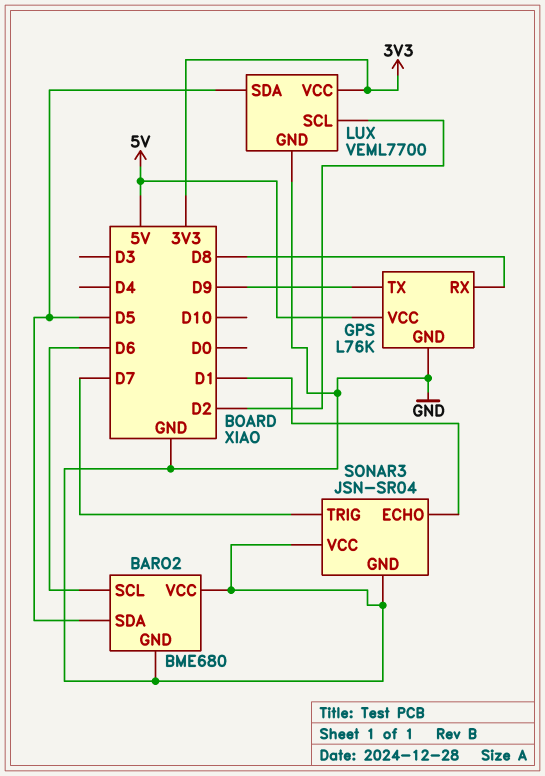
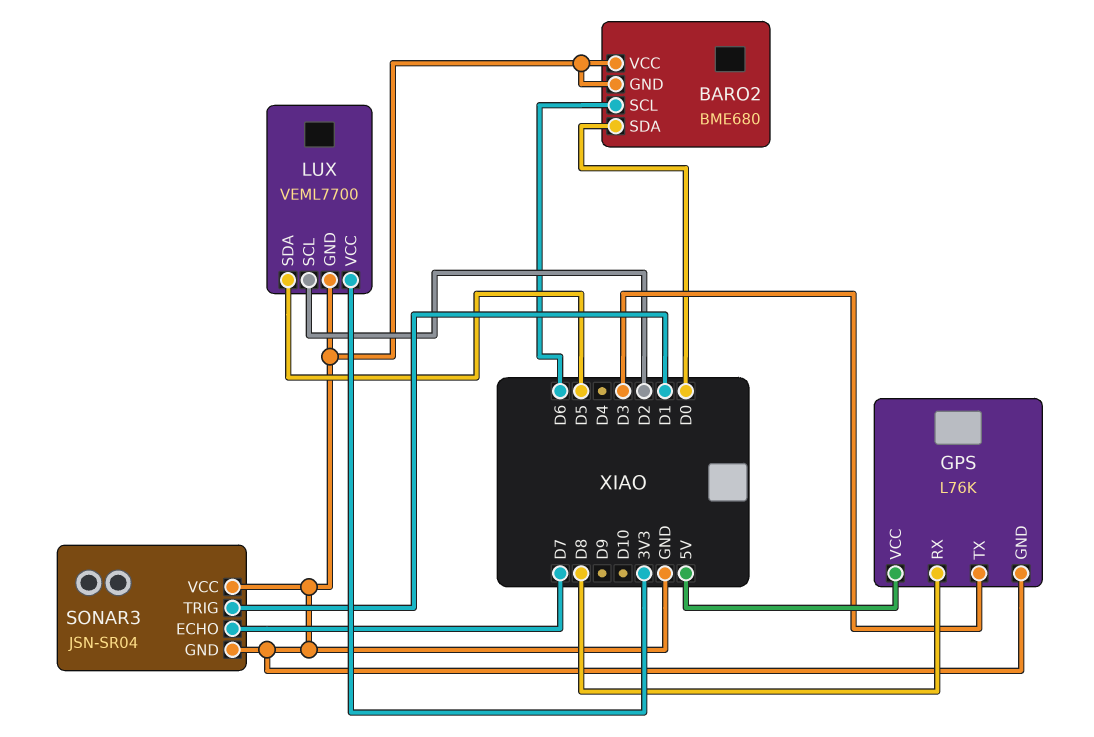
BARO2 pin SDA: D5 -> D0
GPS pin TX: D9 -> D3
SONAR3 pin ECHO: D1 -> D7
SONAR3 pin TRIG: D7 -> D1

